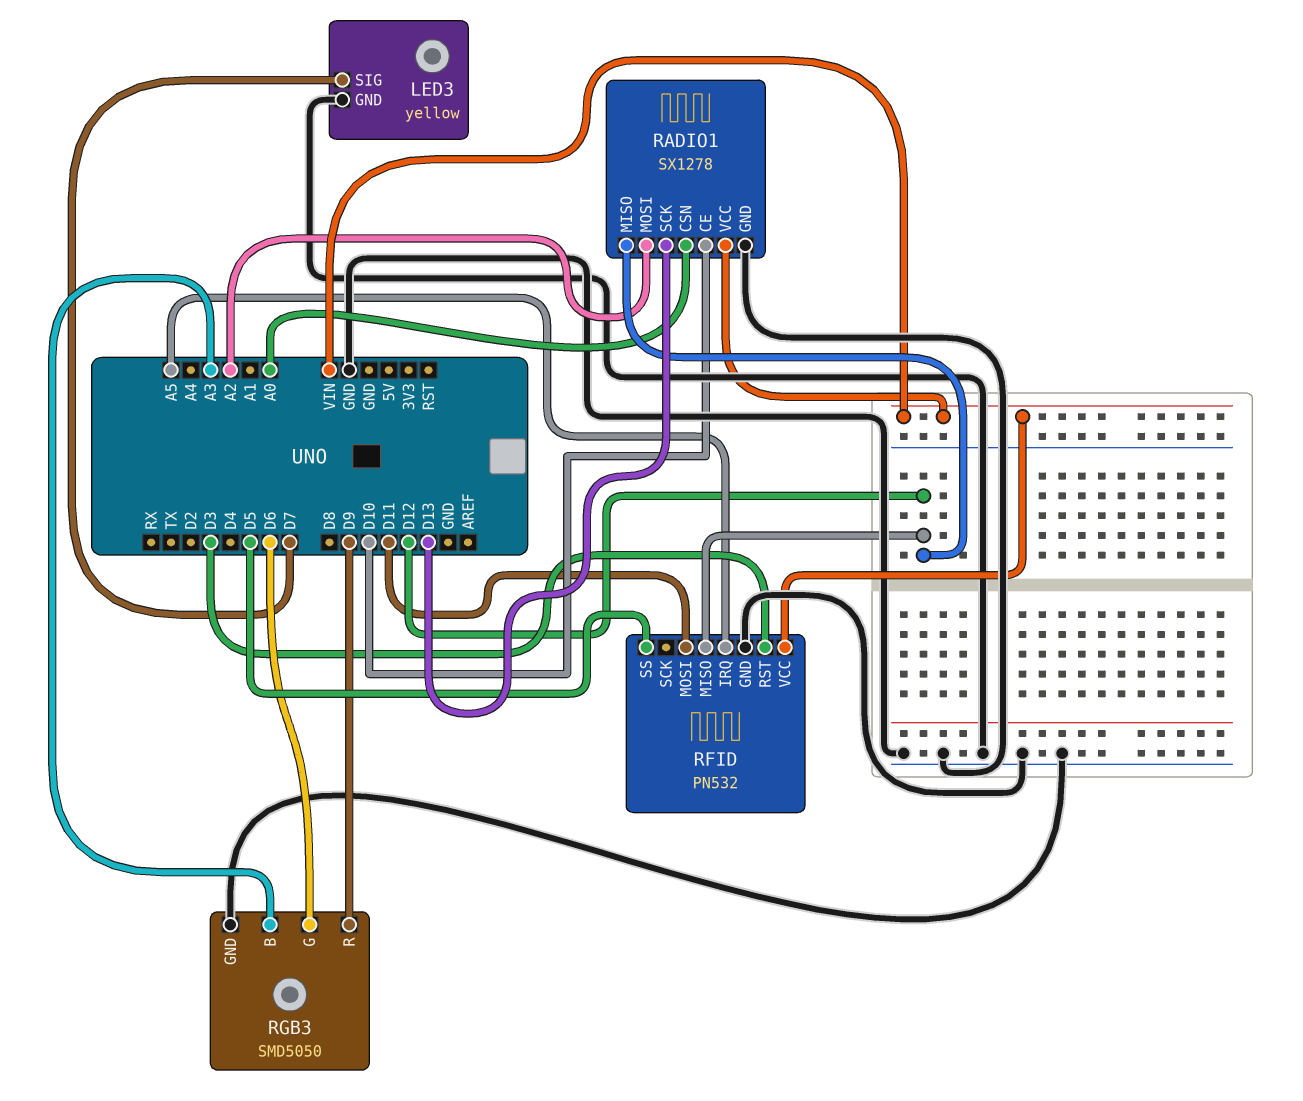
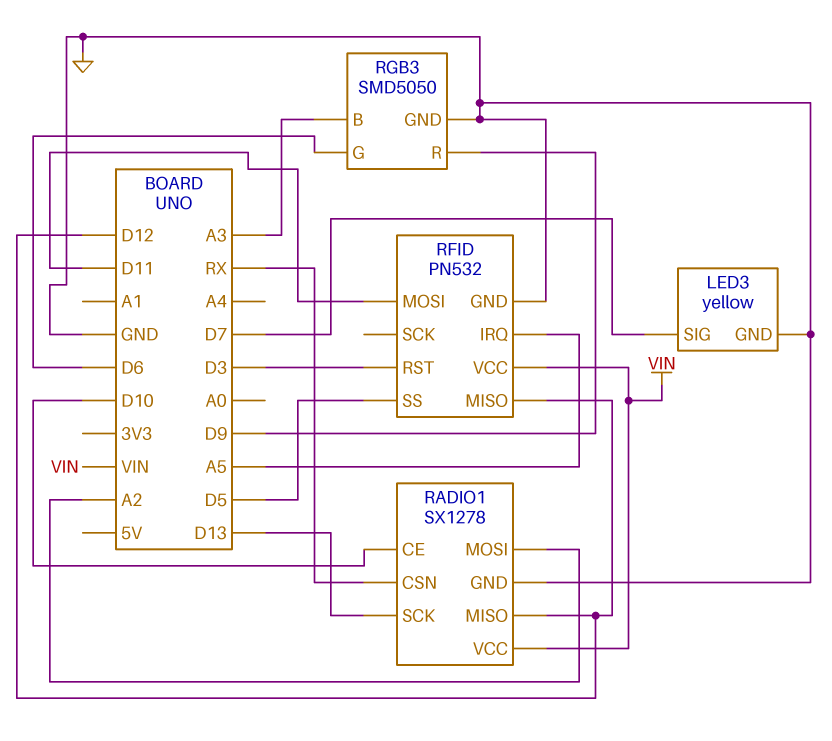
RADIO1 pin CSN: A0 -> RX

